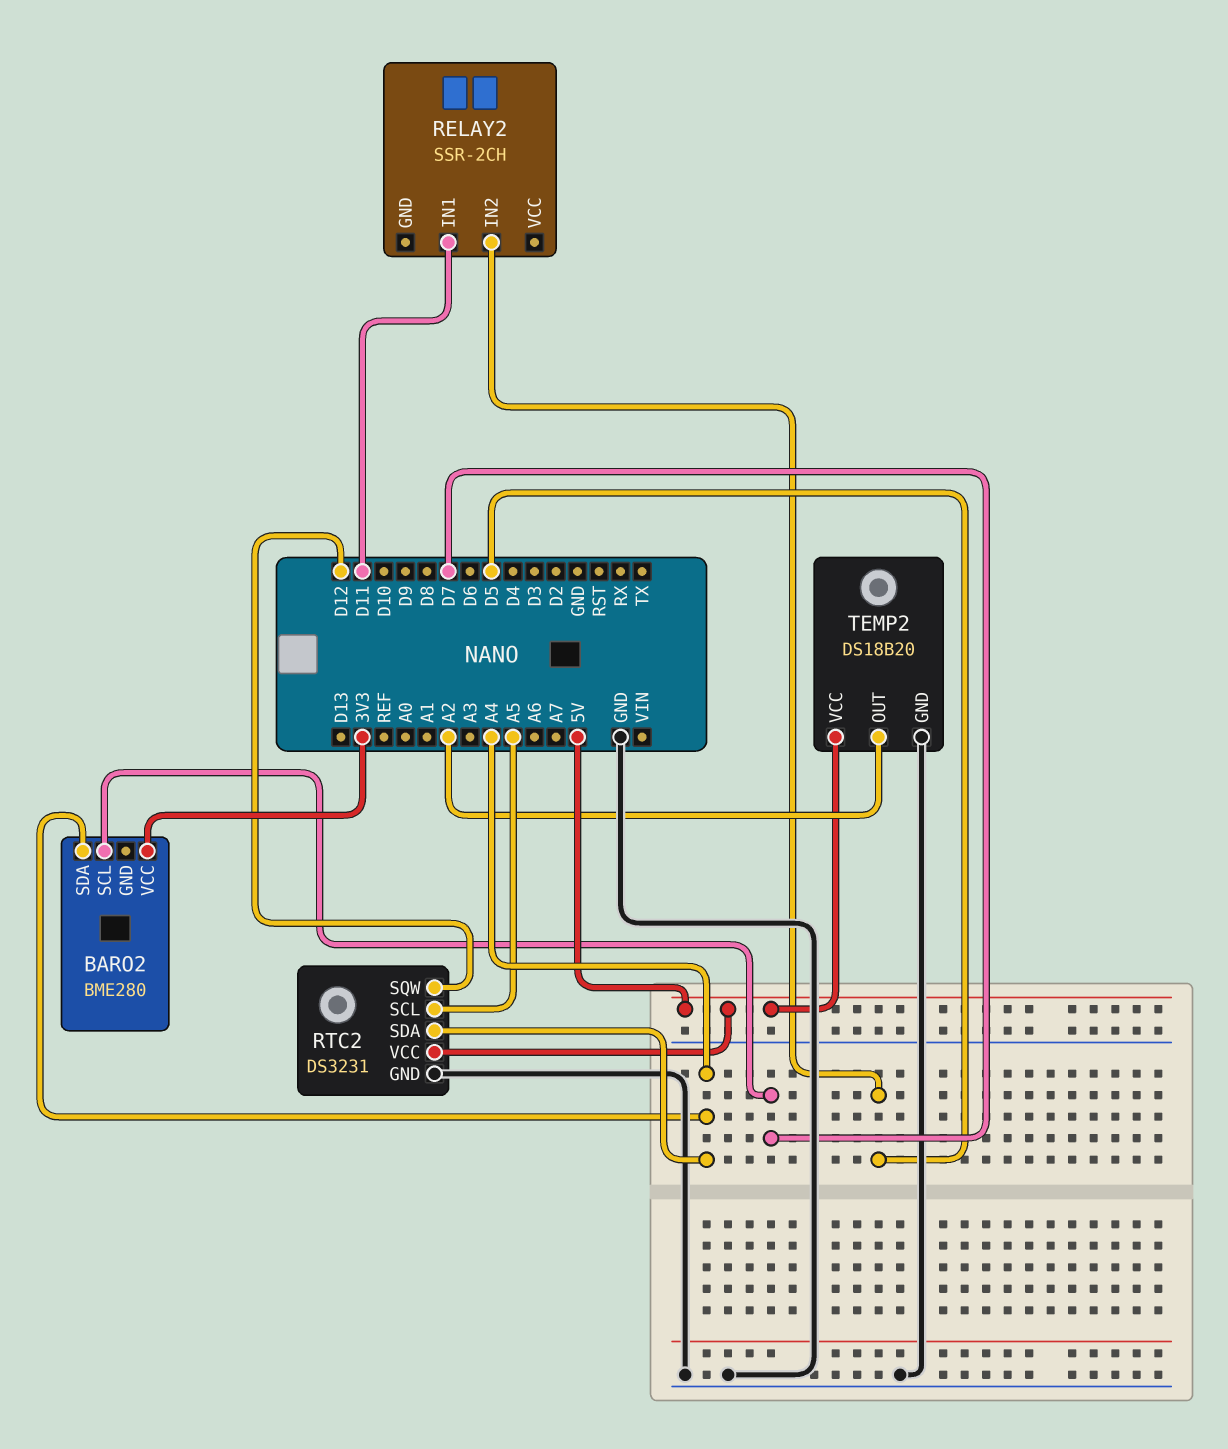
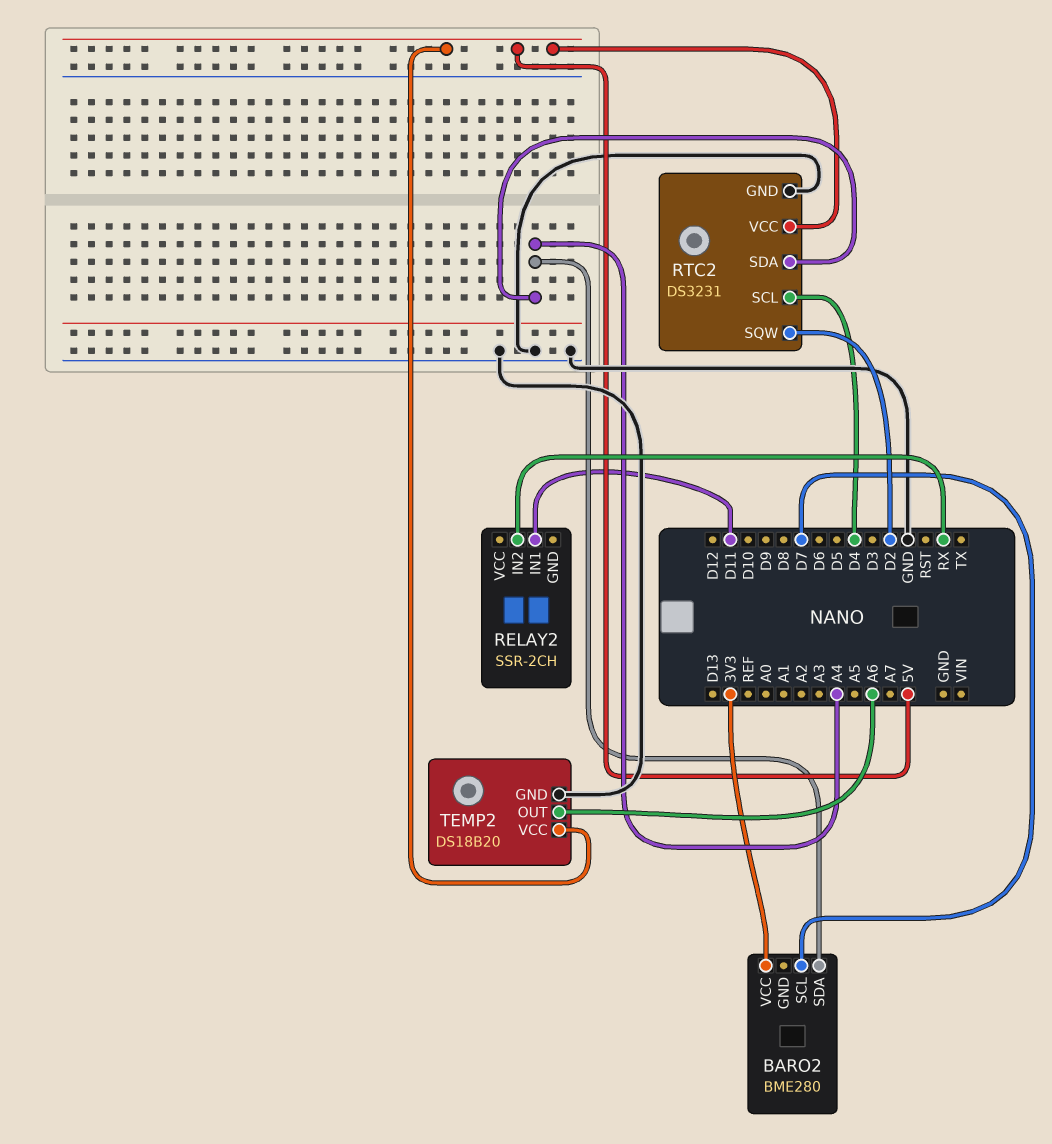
RELAY2 pin IN2: D5 -> RX
RTC2 pin SCL: A5 -> D4
RTC2 pin SQW: D12 -> D2
TEMP2 pin OUT: A2 -> A6

